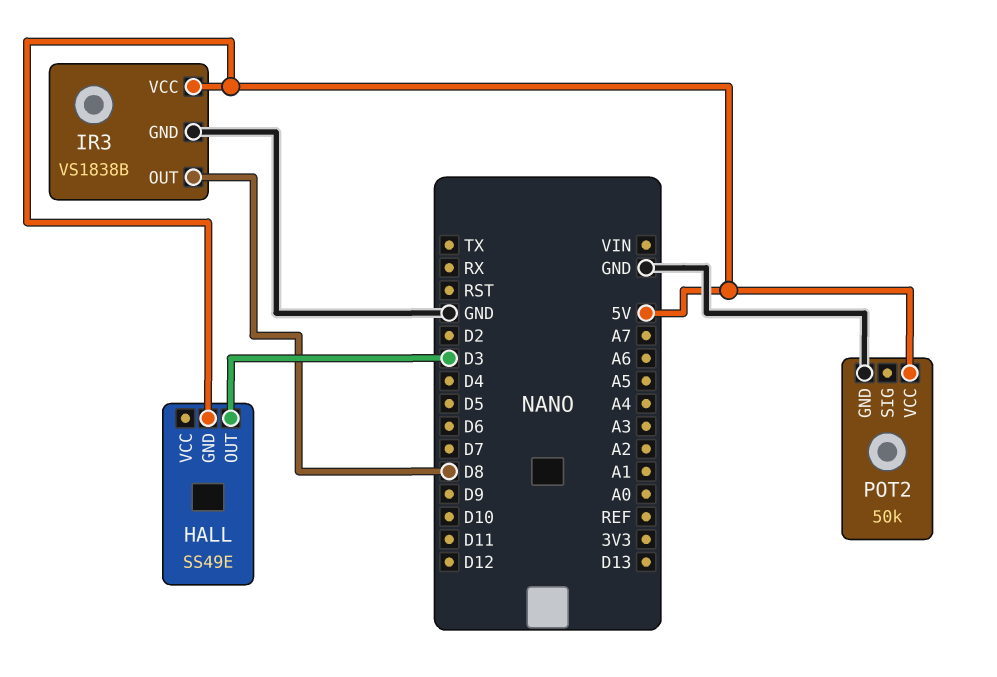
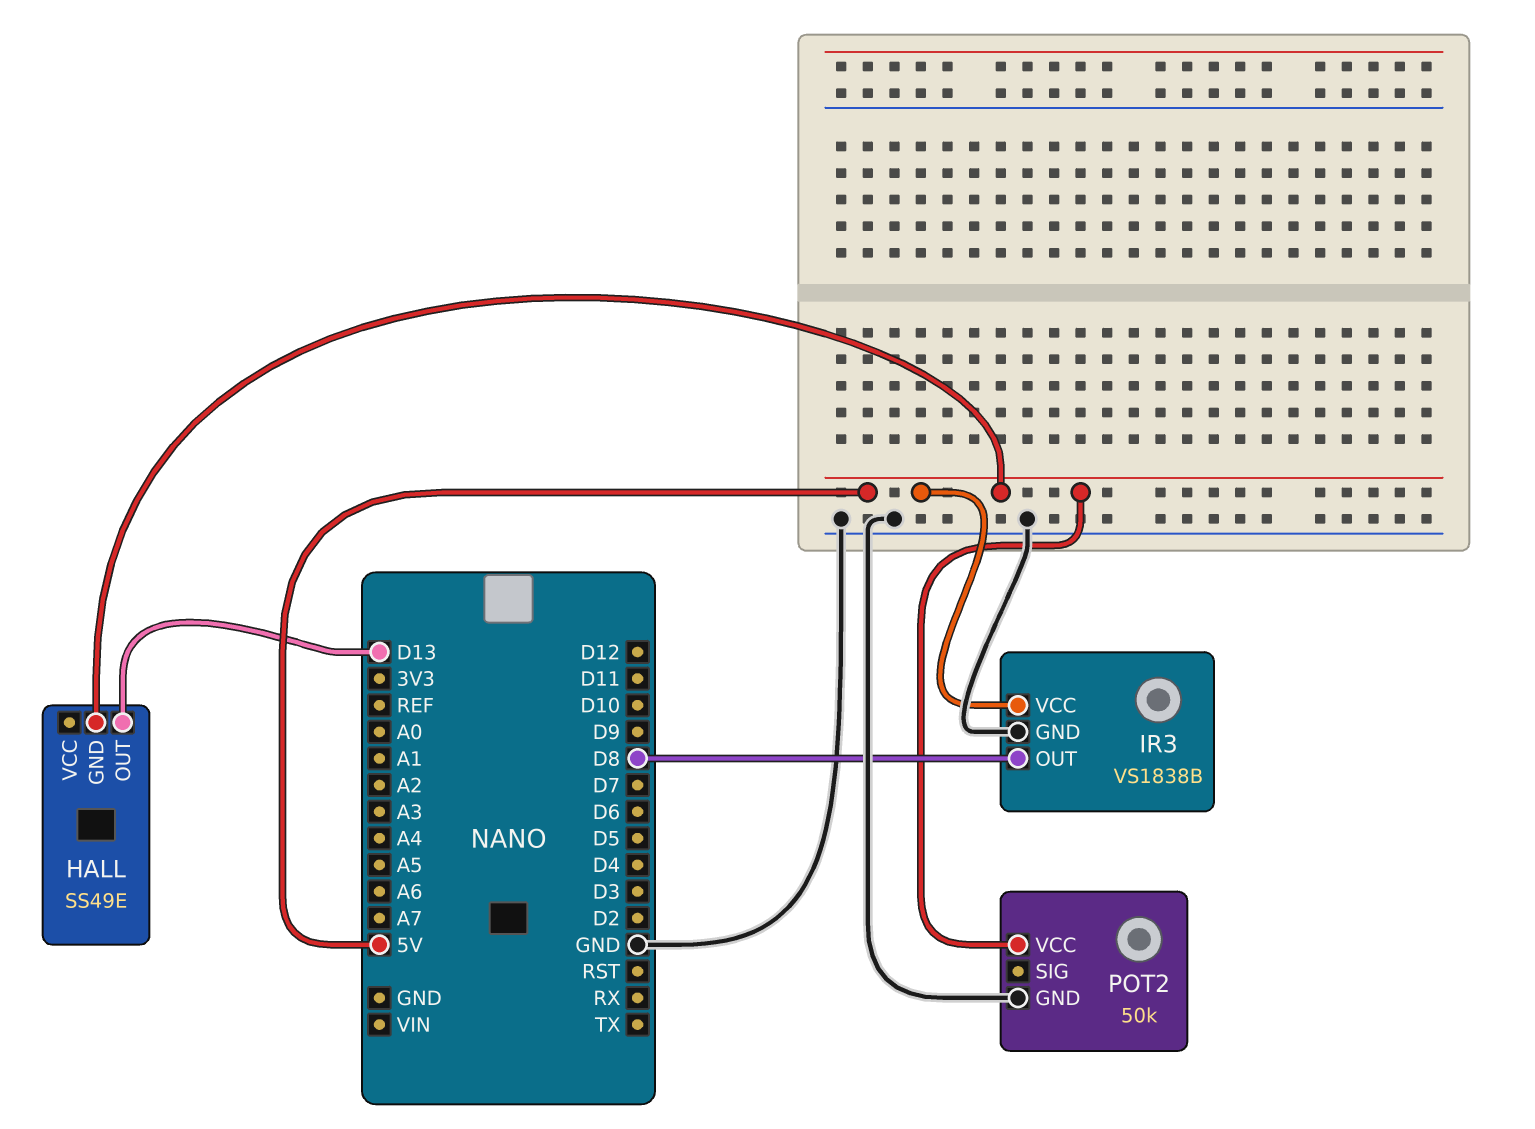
HALL pin OUT: D3 -> D13

